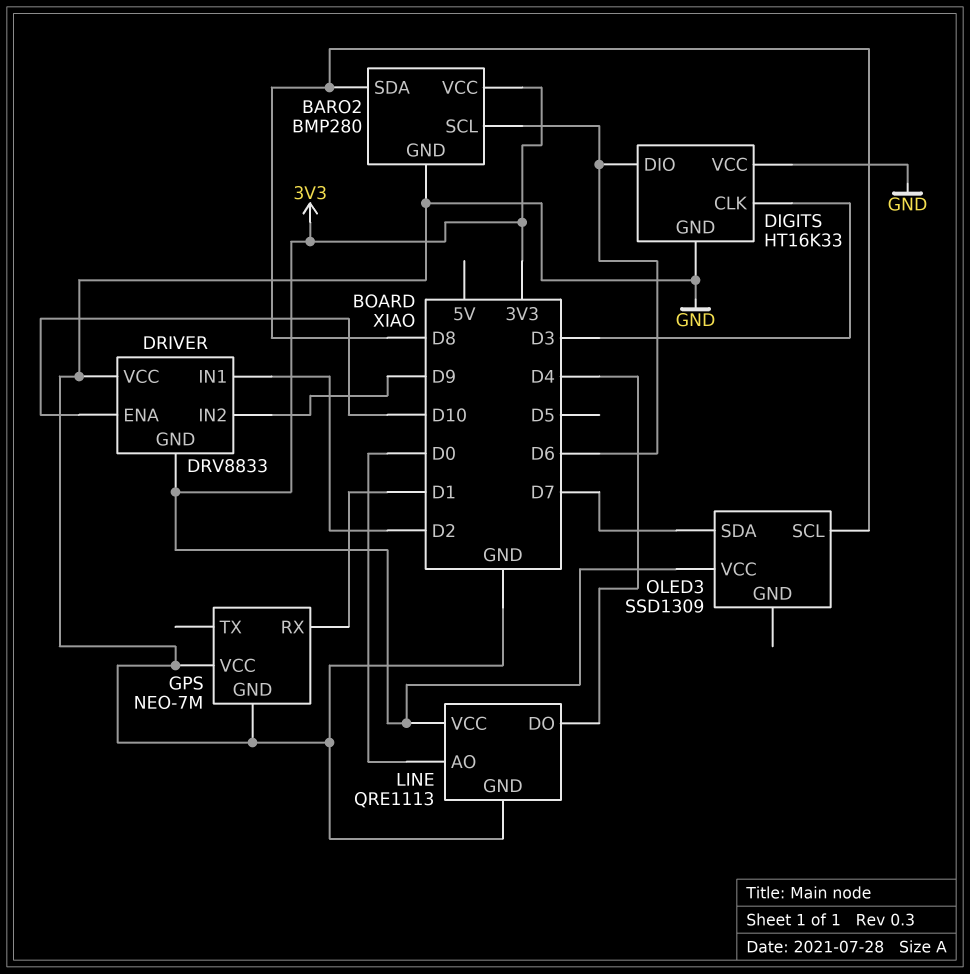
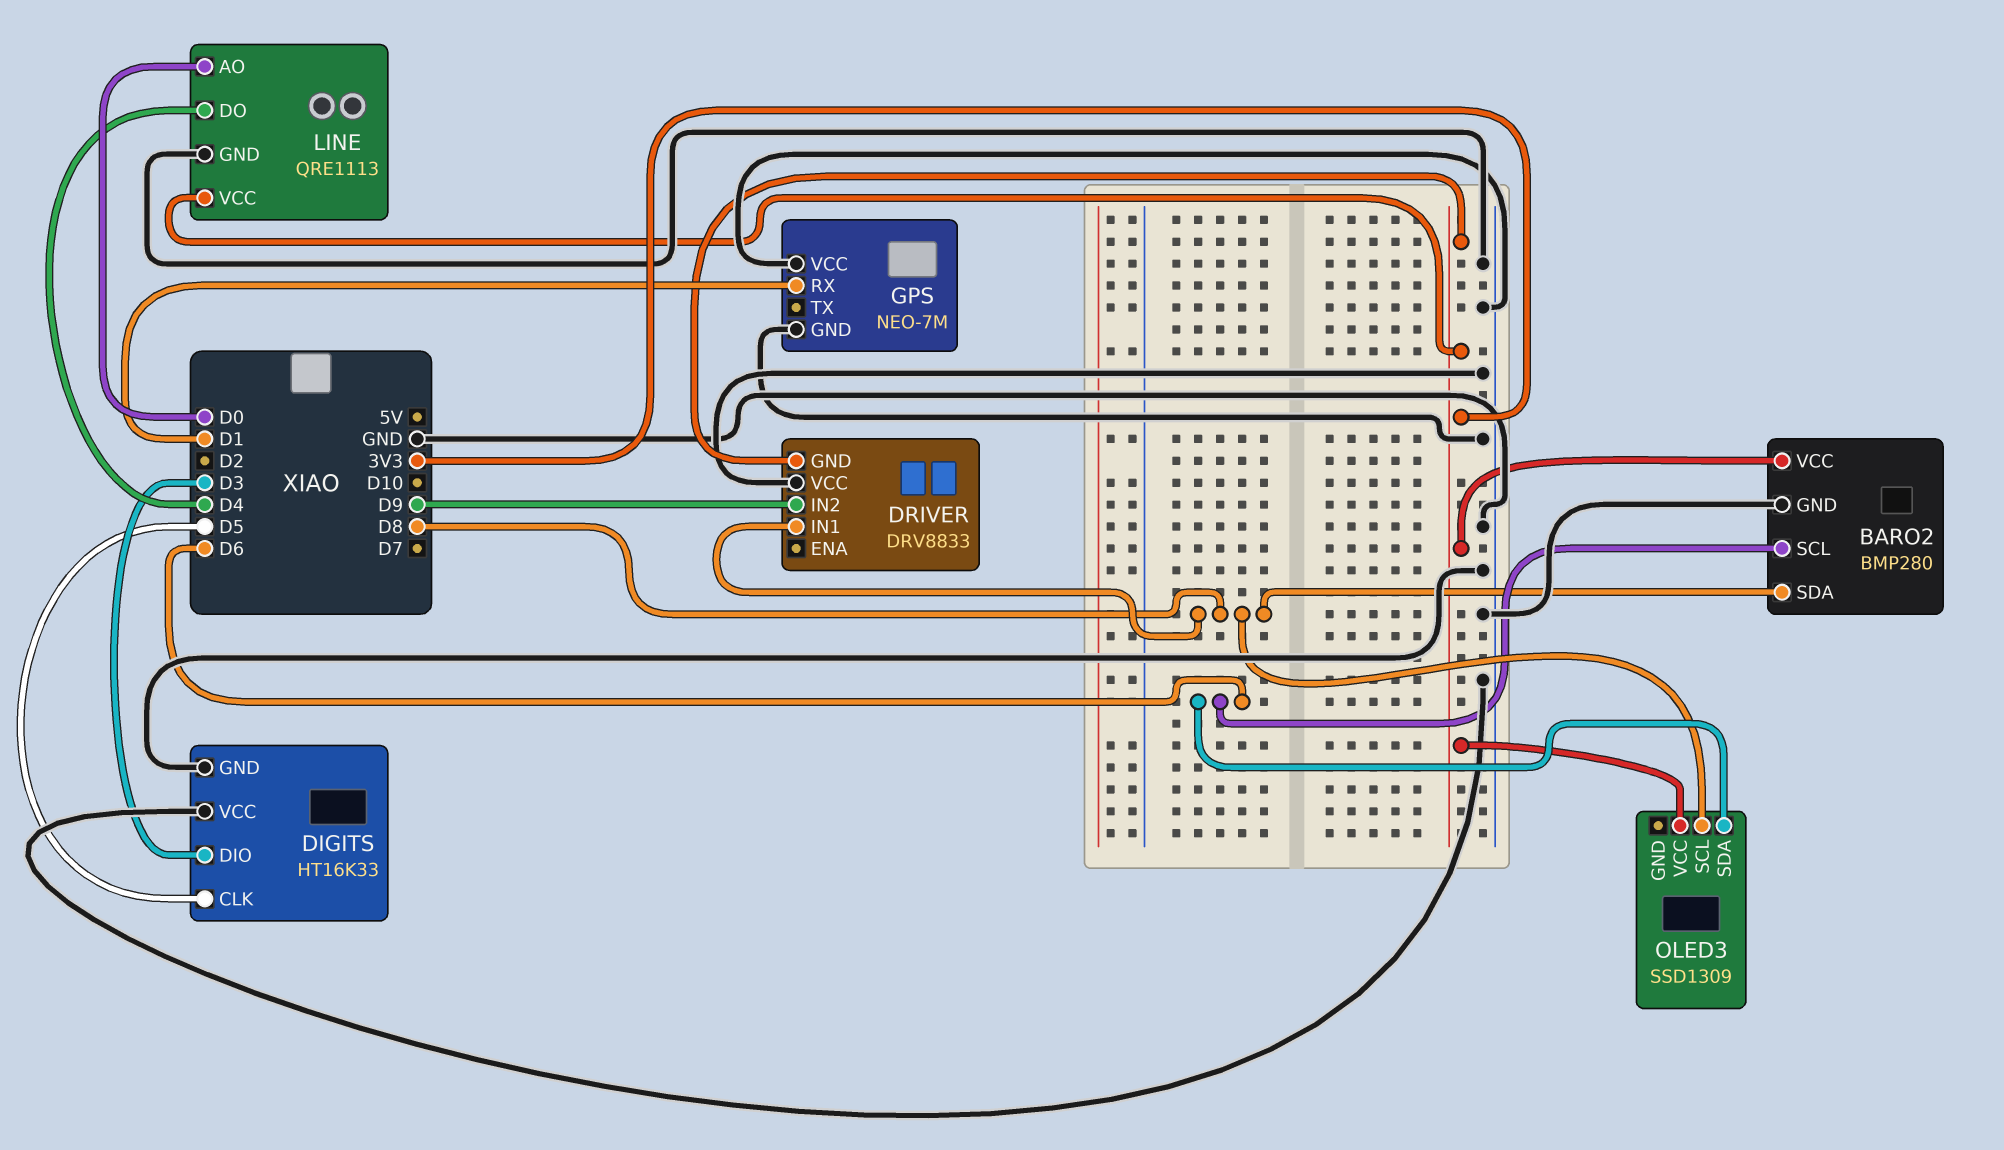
DIGITS pin CLK: D3 -> D5
DIGITS pin DIO: D6 -> D3
DRIVER pin ENA: D10 -> none
DRIVER pin IN1: D2 -> D8
OLED3 pin SDA: D7 -> D6

